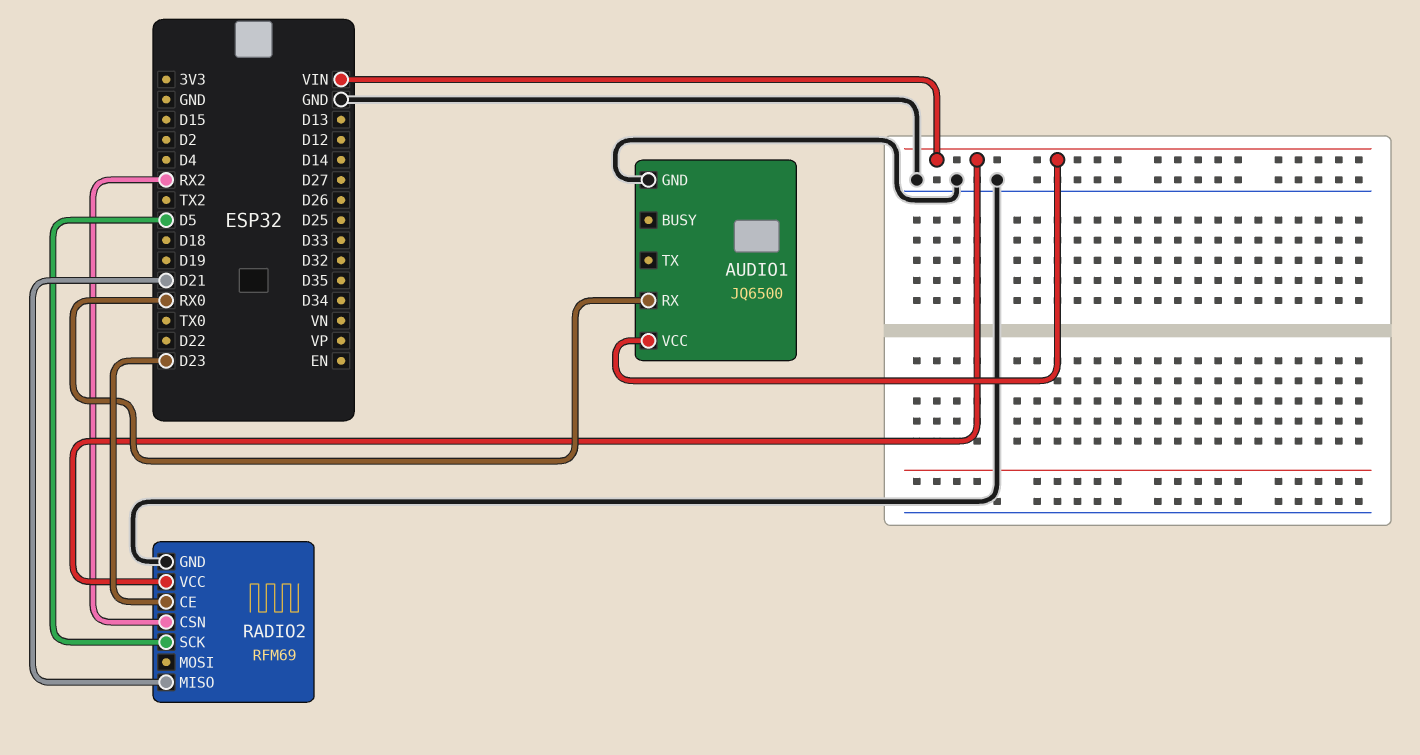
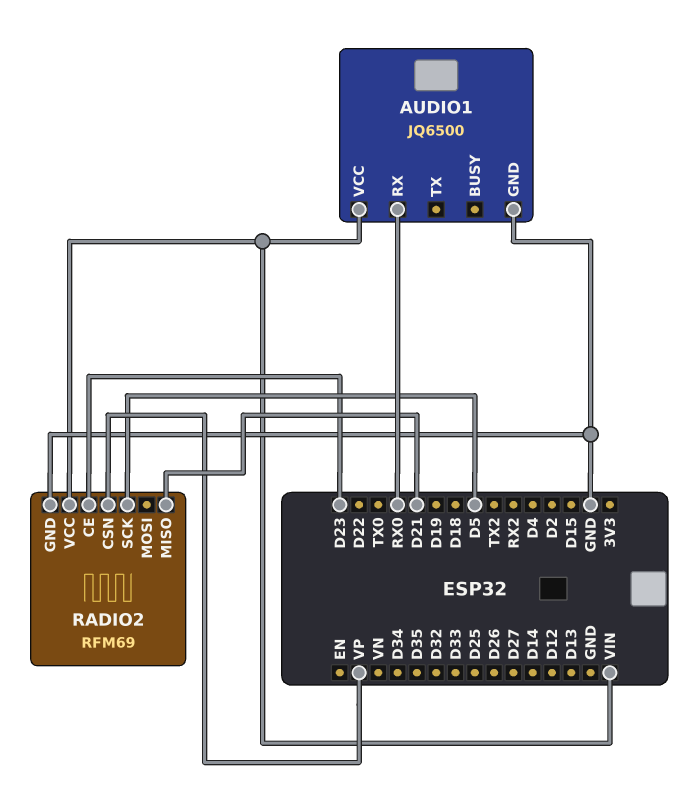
RADIO2 pin CSN: RX2 -> VP

